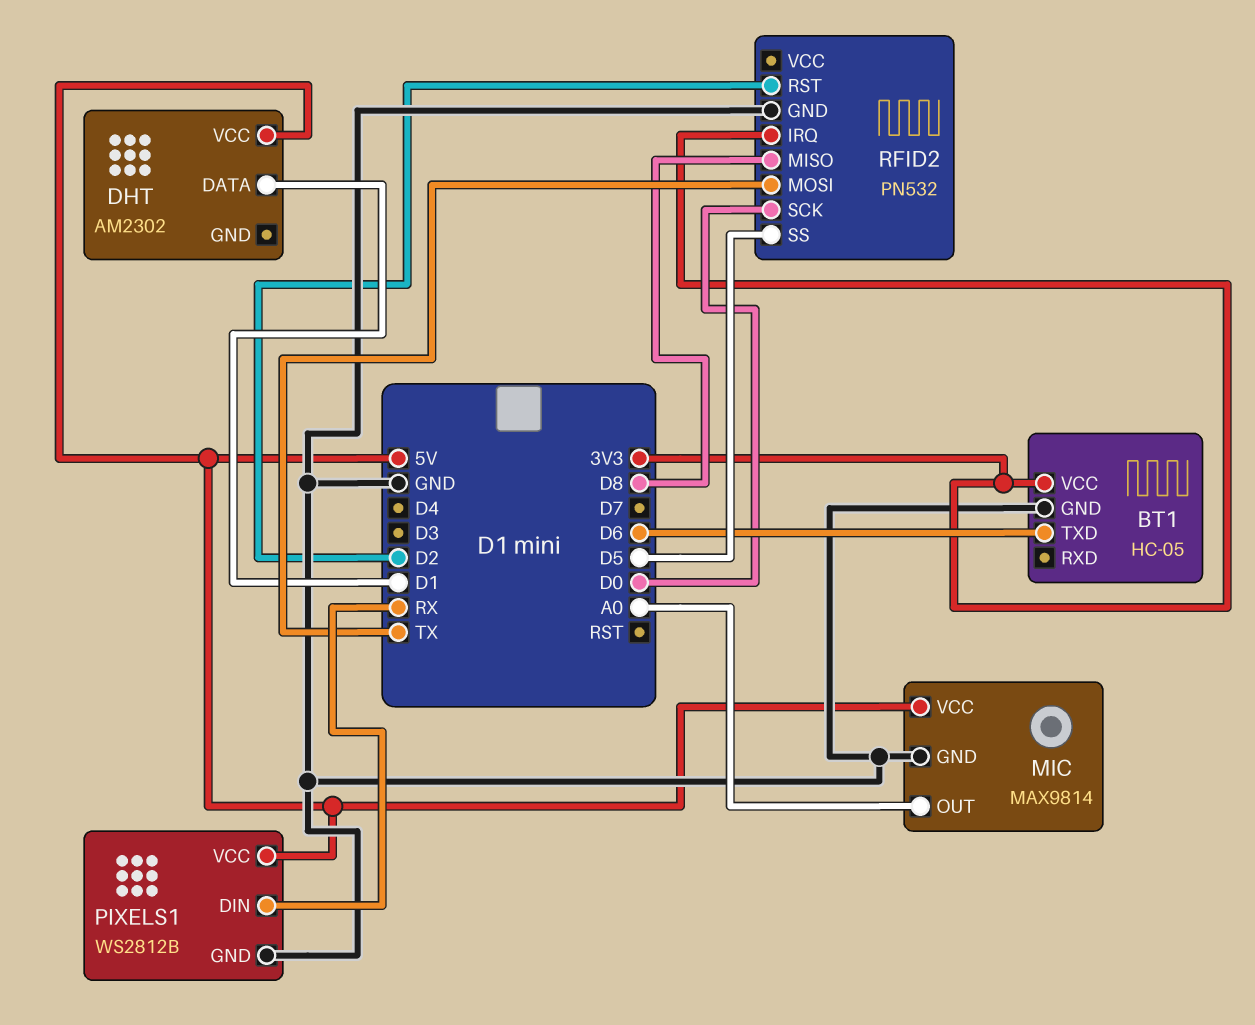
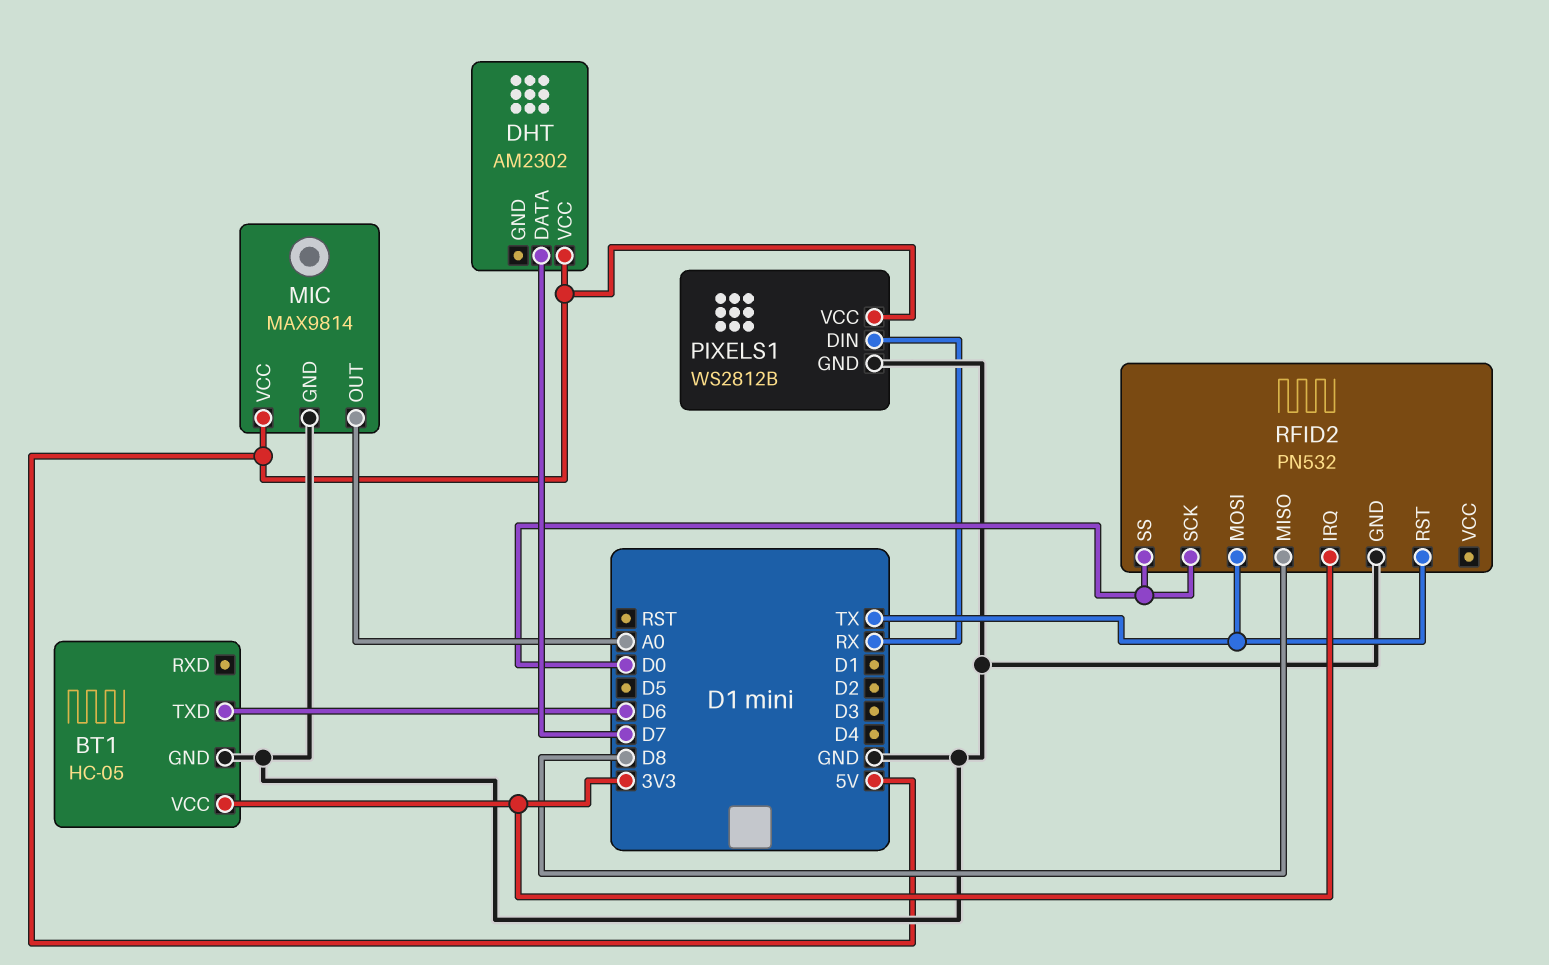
DHT pin DATA: D1 -> D7
RFID2 pin RST: D2 -> TX
RFID2 pin SS: D5 -> D0

